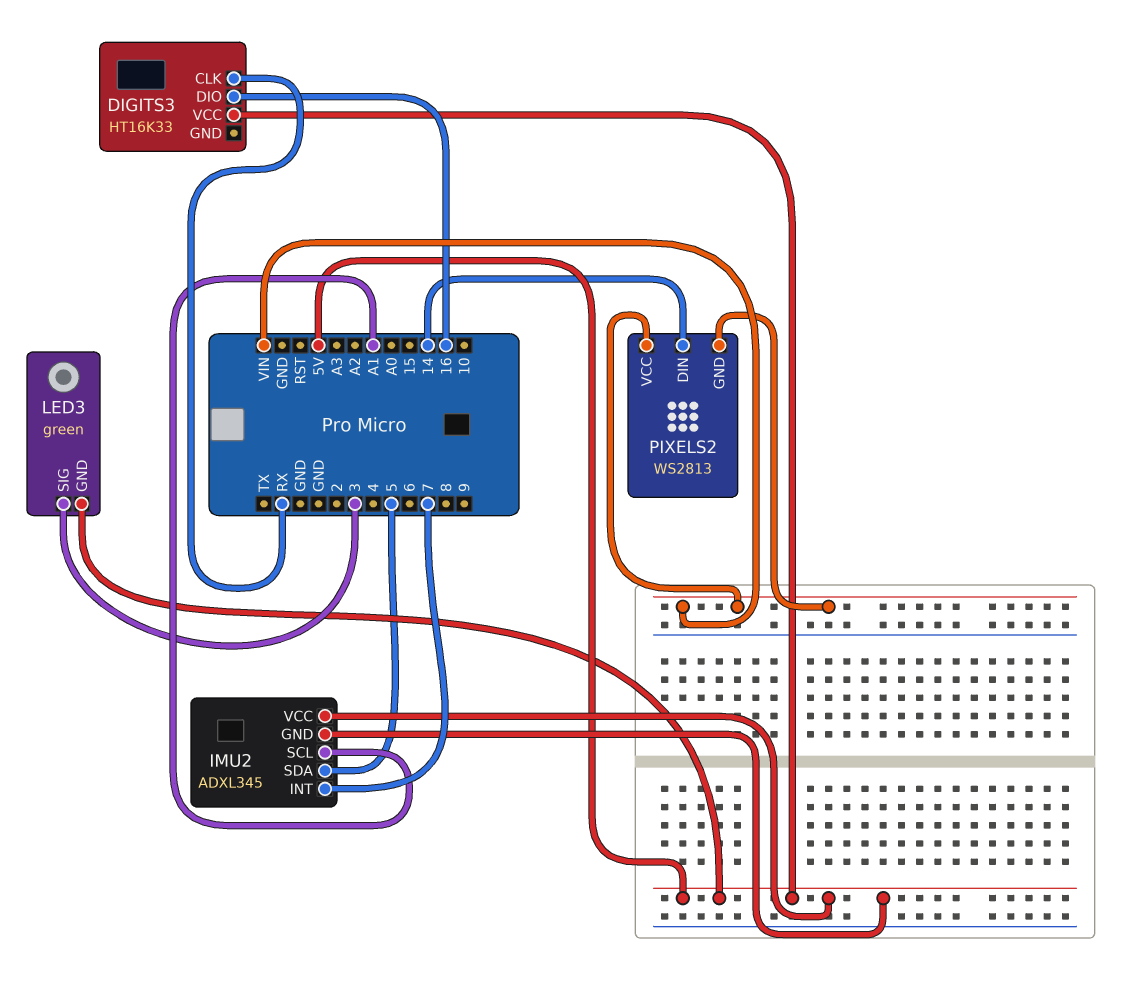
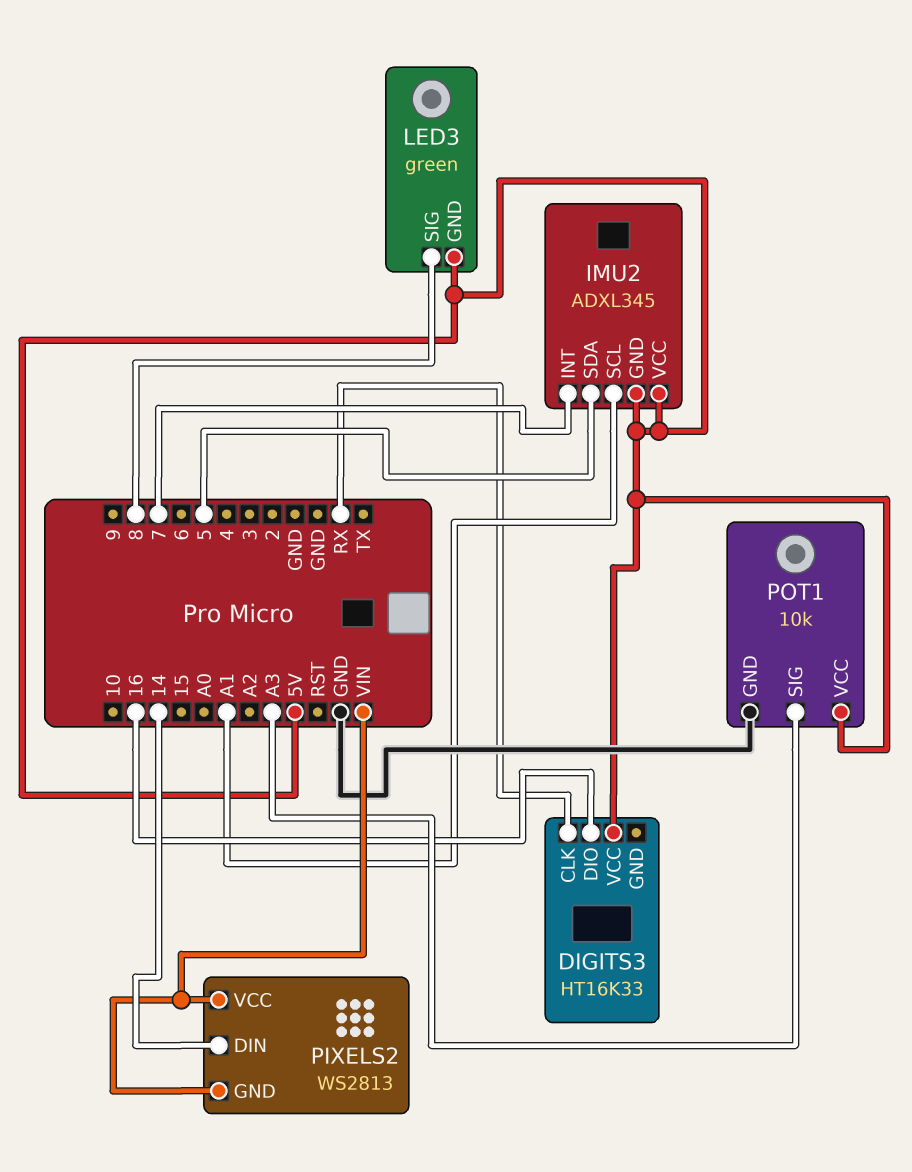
LED3 pin SIG: 3 -> 8
POT1: none -> 10k
POT1 pin GND: none -> GND
POT1 pin SIG: none -> A3
POT1 pin VCC: none -> 5V

